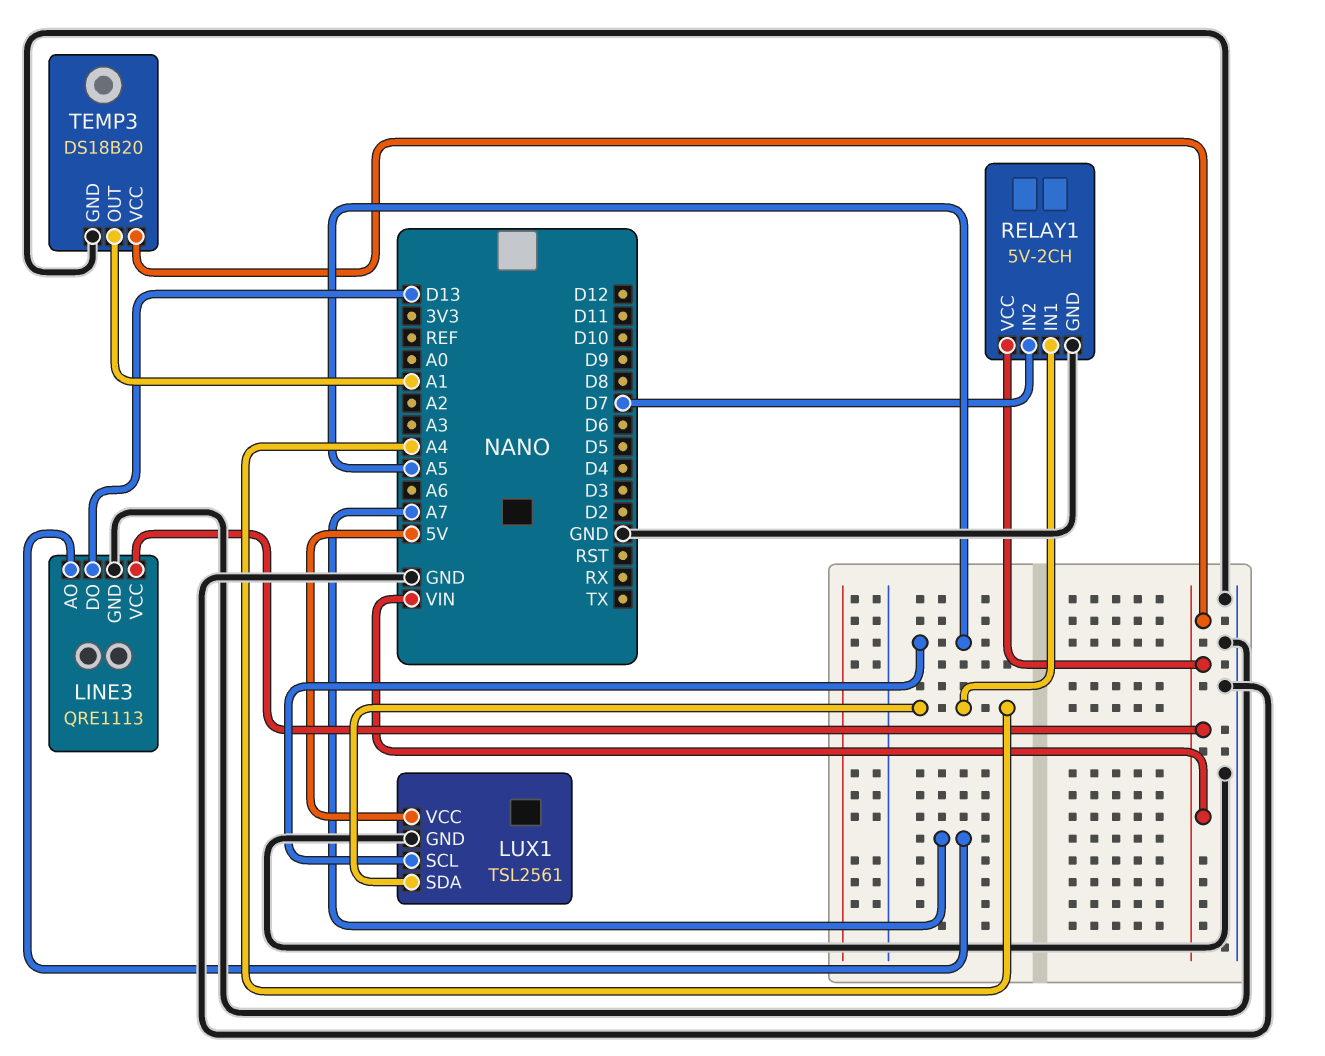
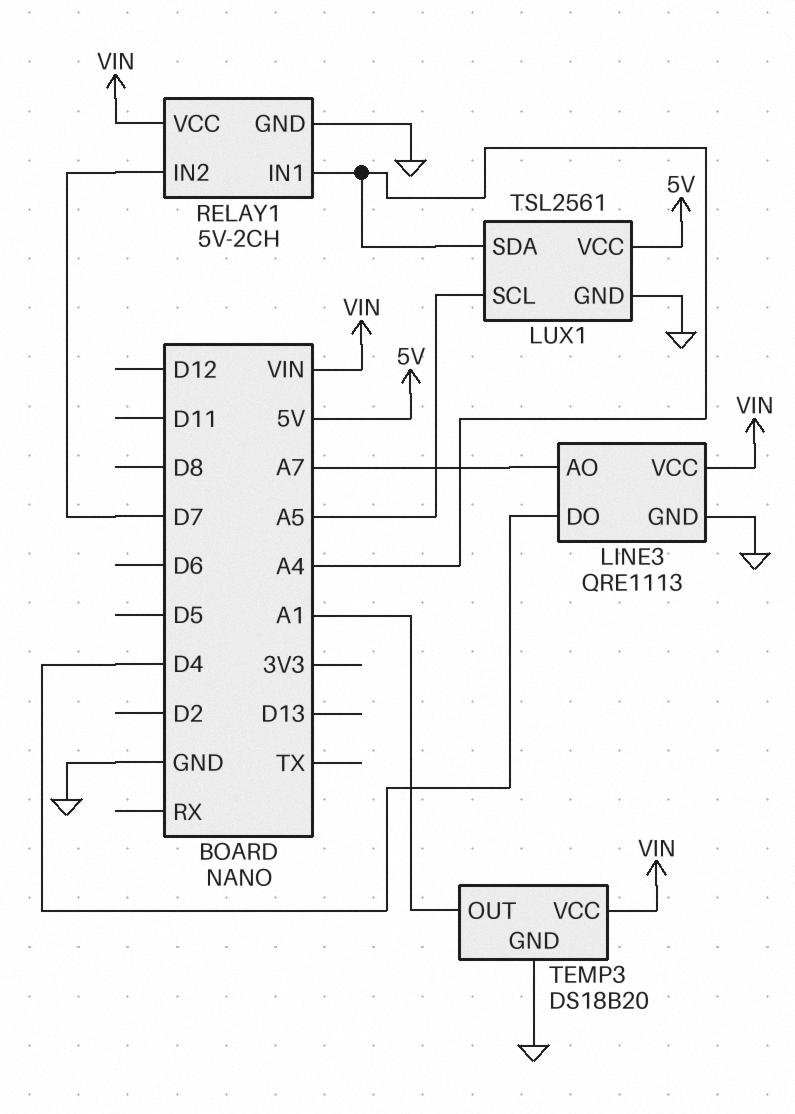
LINE3 pin DO: D13 -> D4

